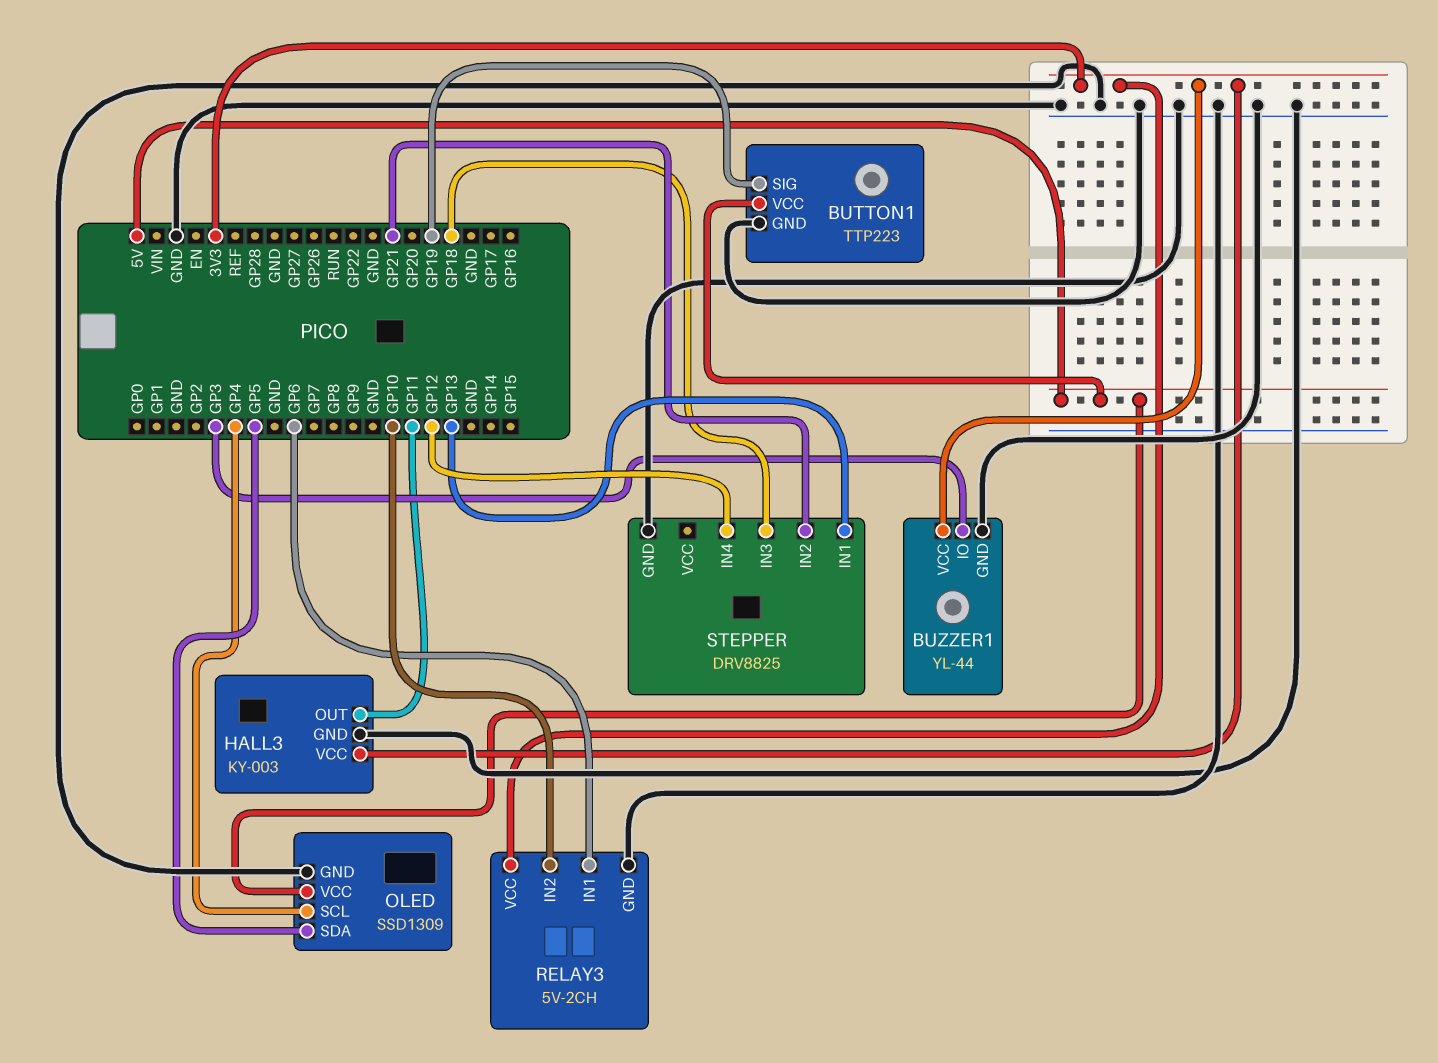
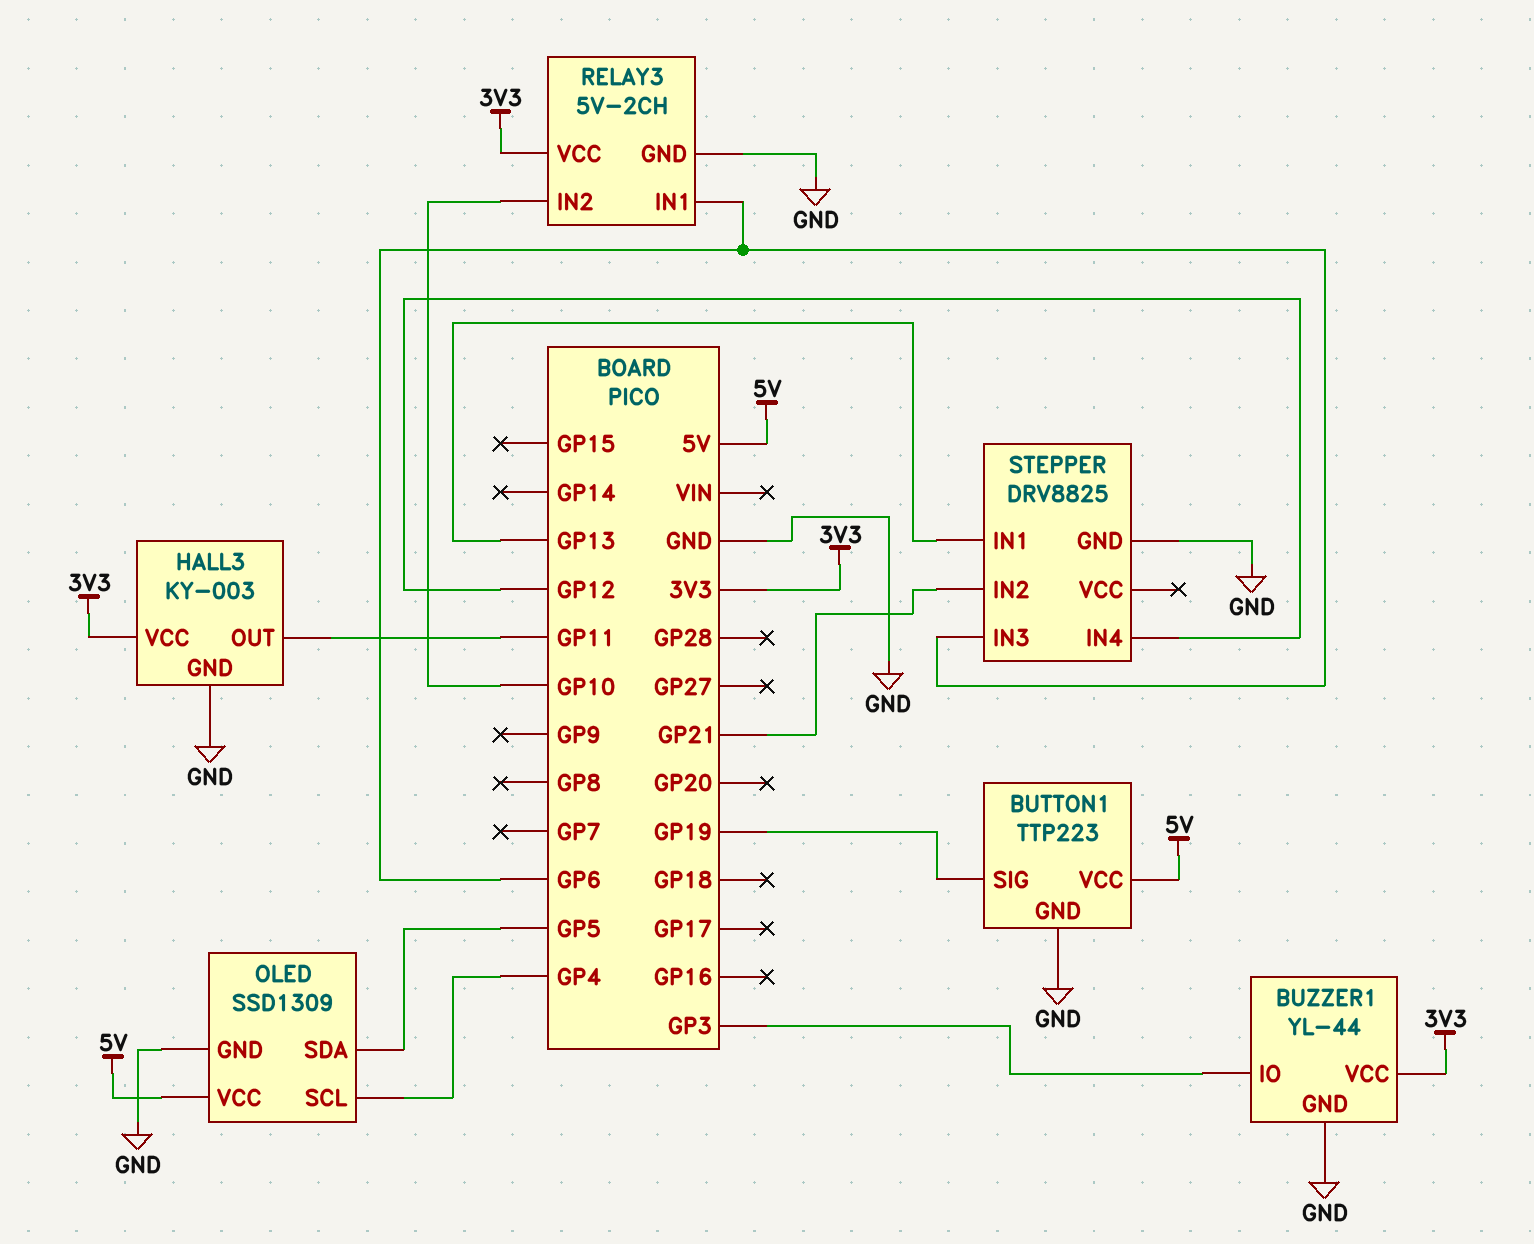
STEPPER pin IN3: GP18 -> GP6

